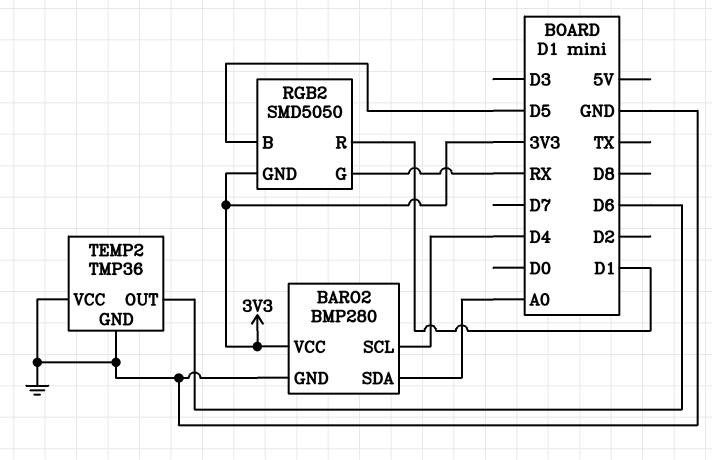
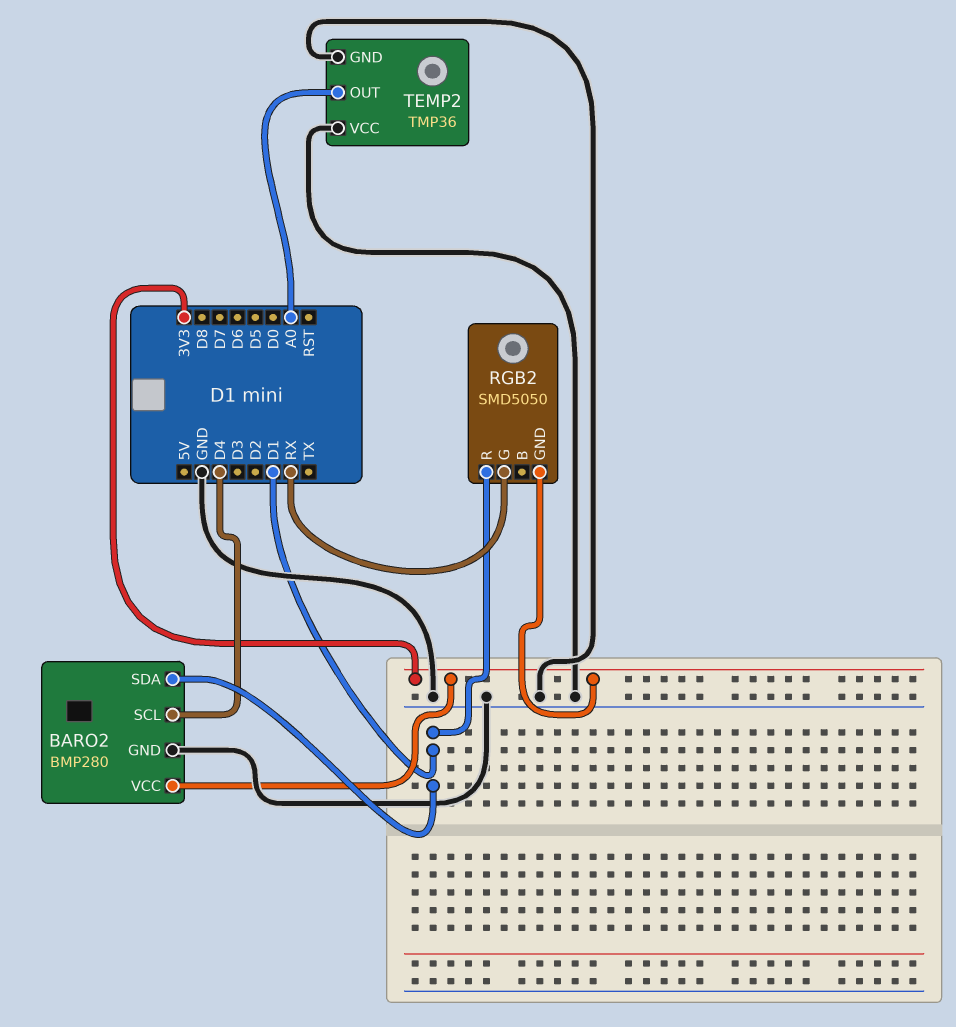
BARO2 pin SDA: A0 -> D1
RGB2 pin B: D5 -> none
TEMP2 pin OUT: D6 -> A0

